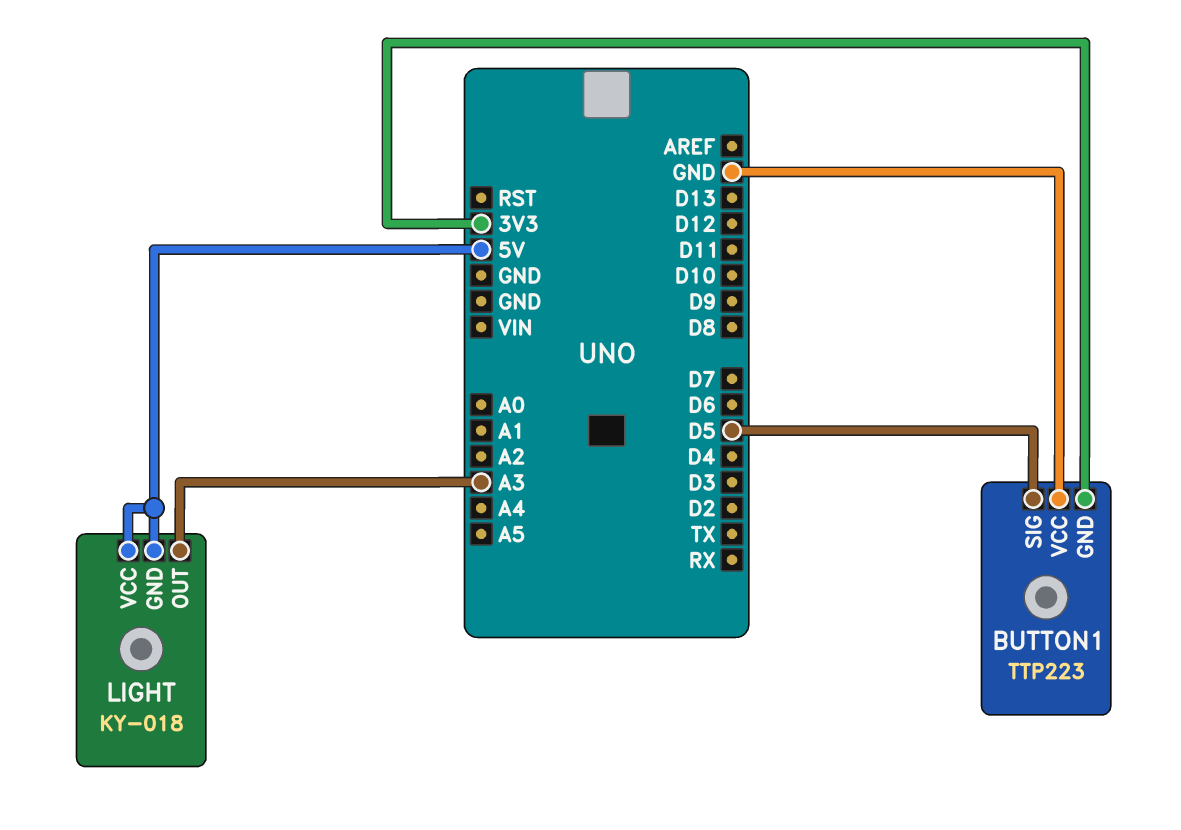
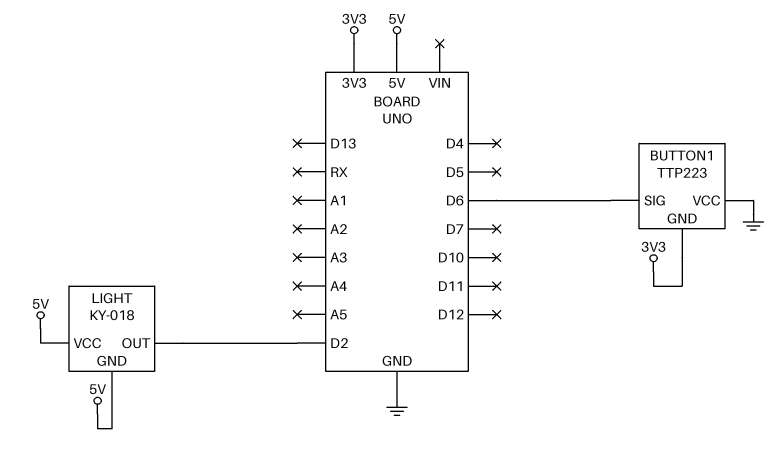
BUTTON1 pin SIG: D5 -> D6
LIGHT pin OUT: A3 -> D2

